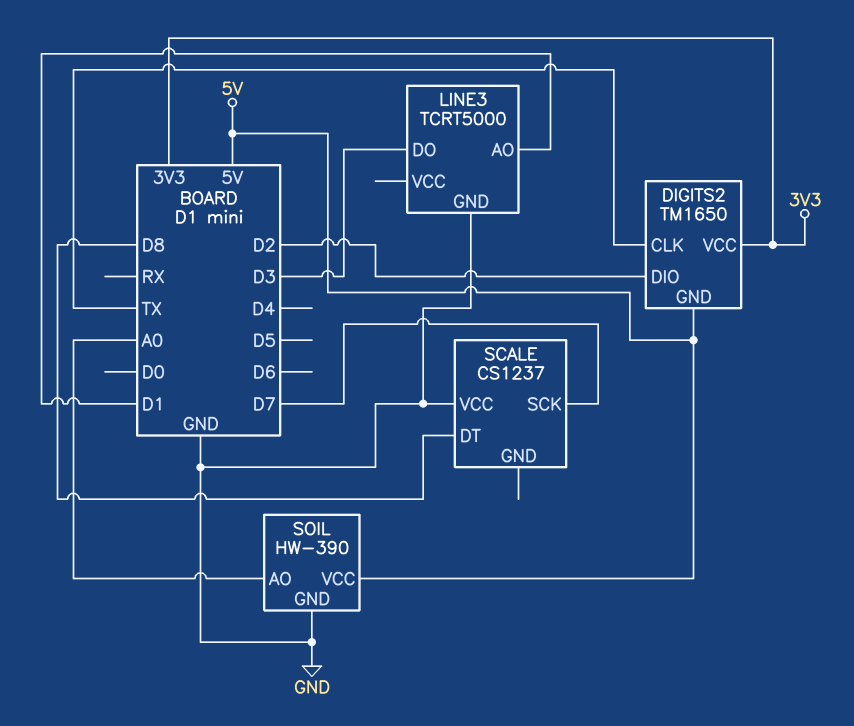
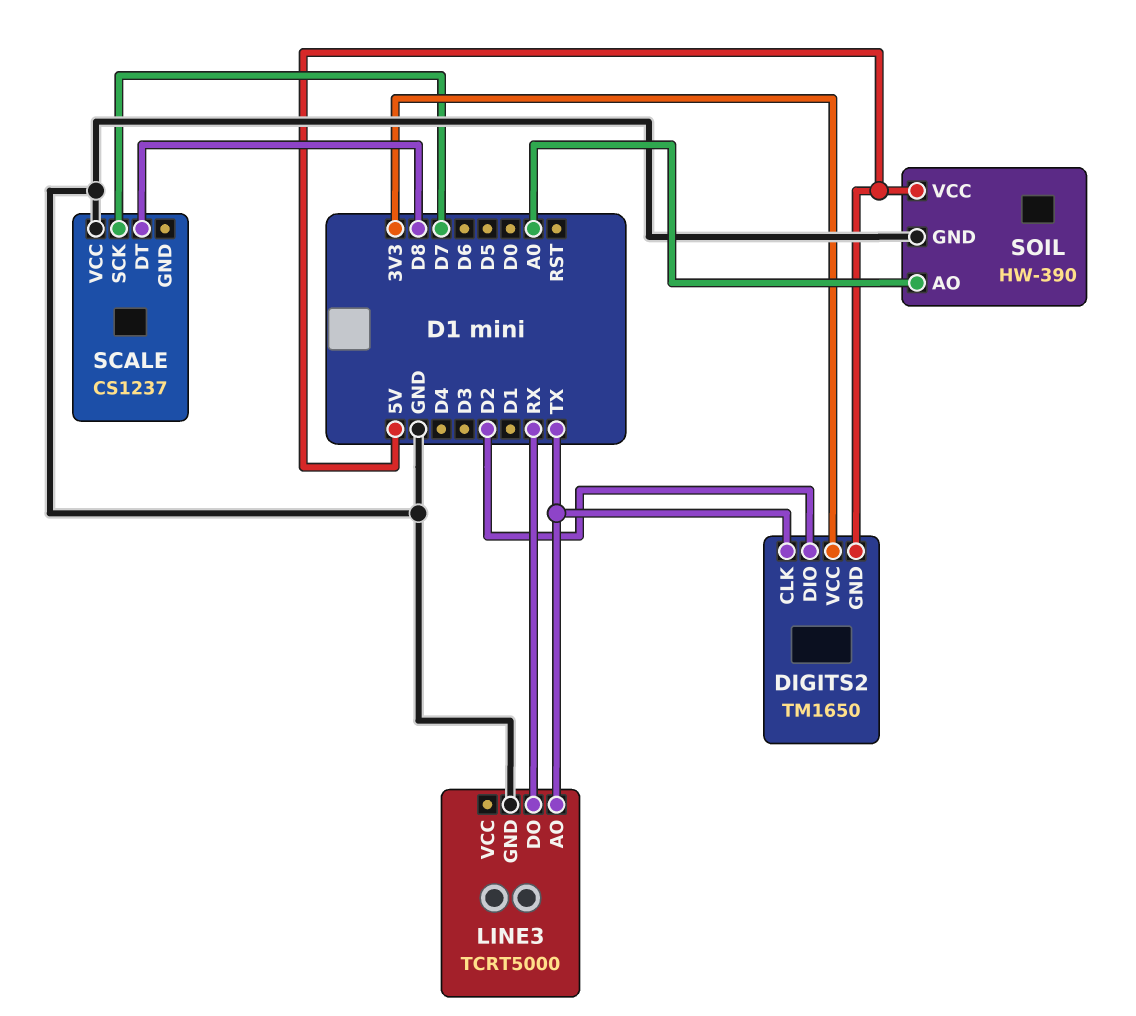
LINE3 pin AO: D1 -> TX
LINE3 pin DO: D3 -> RX

